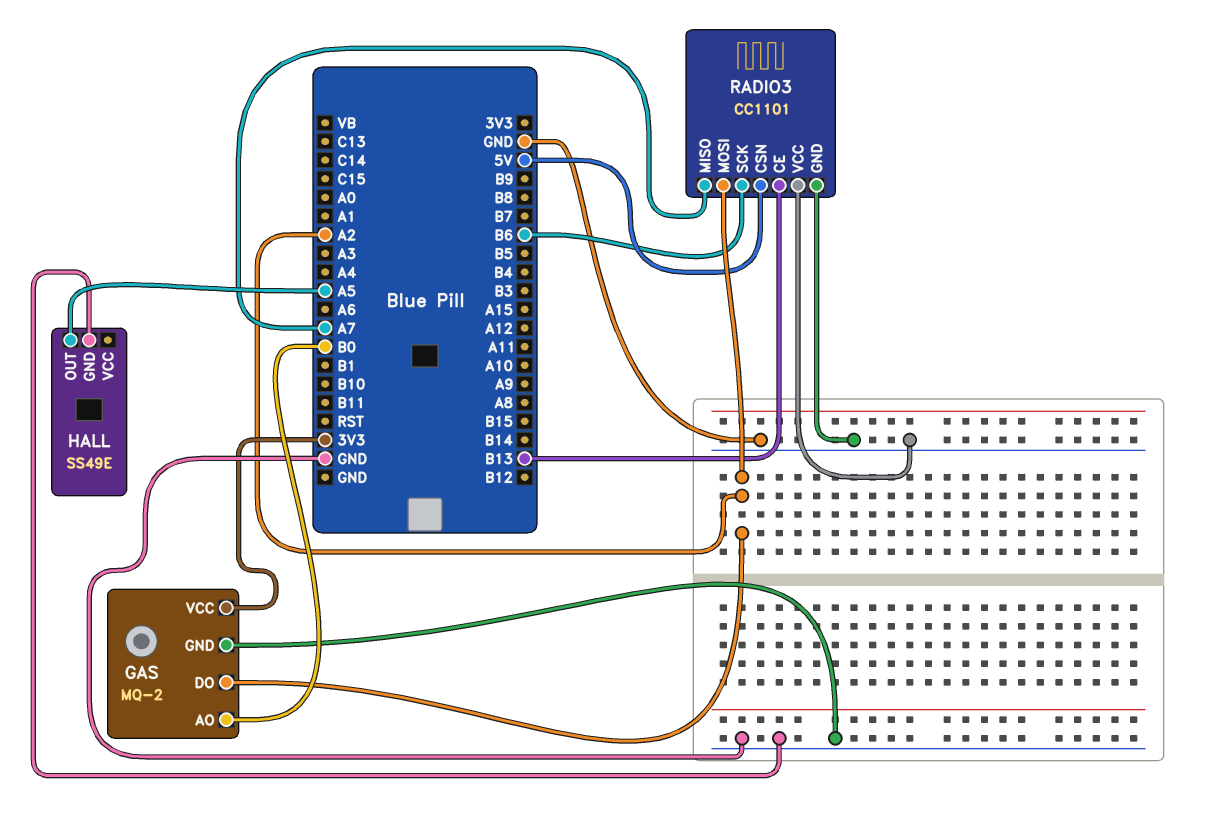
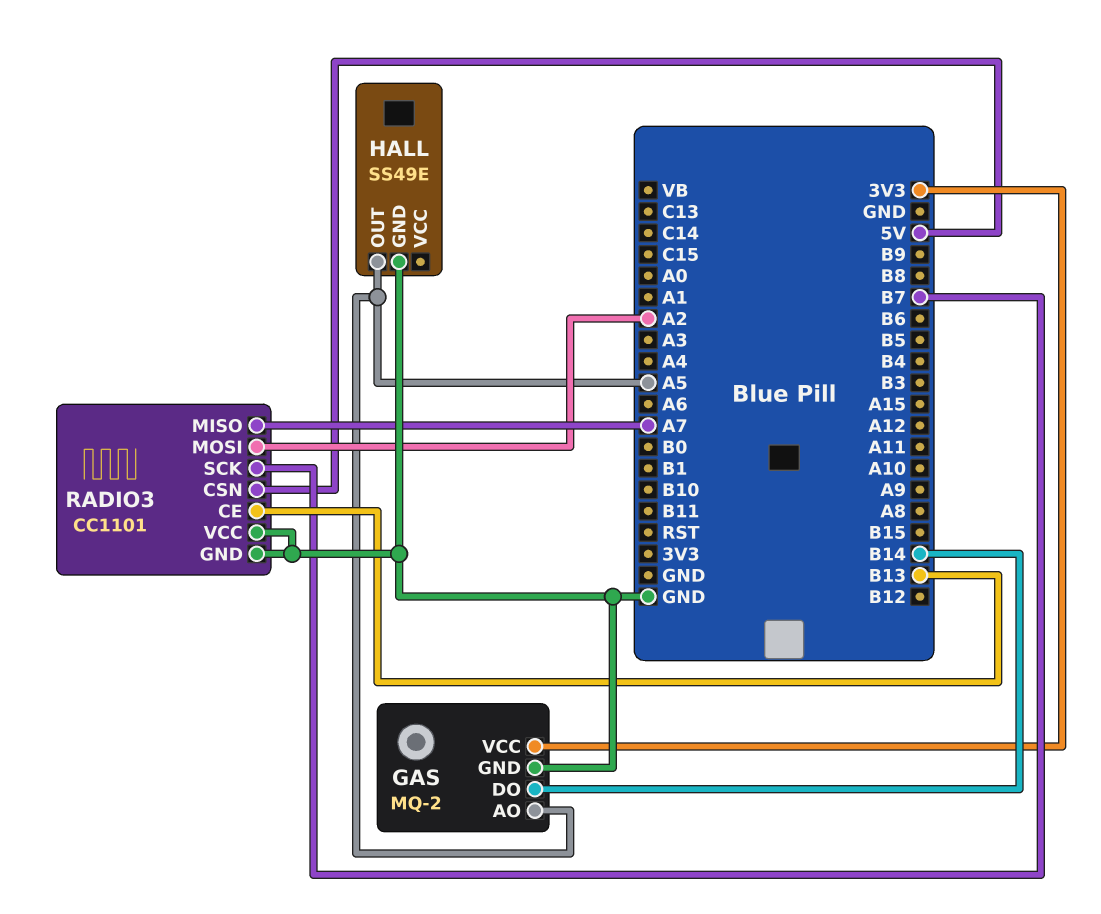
GAS pin AO: B0 -> A5
GAS pin DO: A2 -> B14
RADIO3 pin SCK: B6 -> B7

